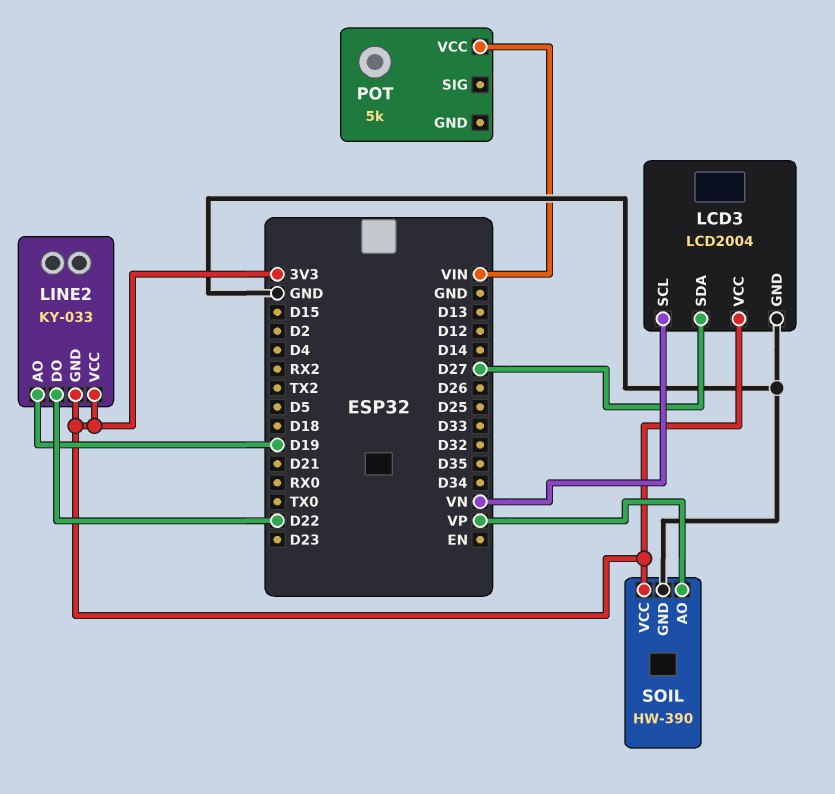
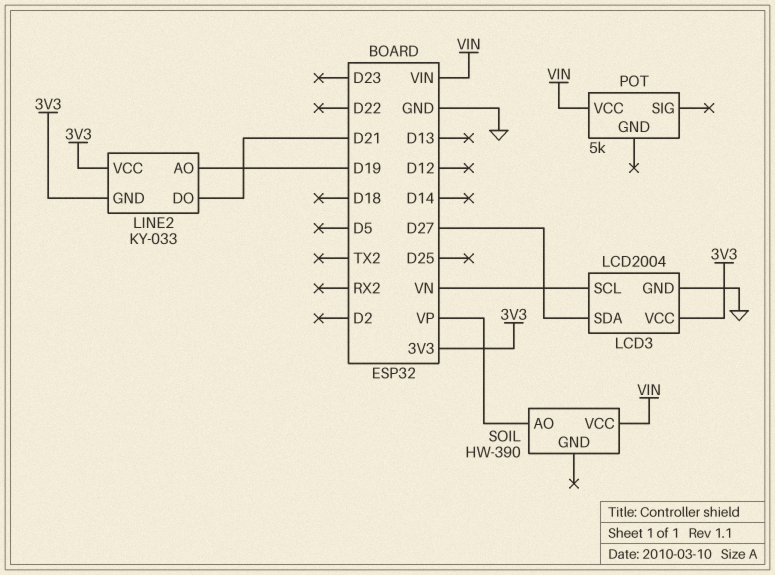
LINE2 pin DO: D22 -> D21
SOIL pin GND: GND -> none
SOIL pin VCC: 3V3 -> VIN

